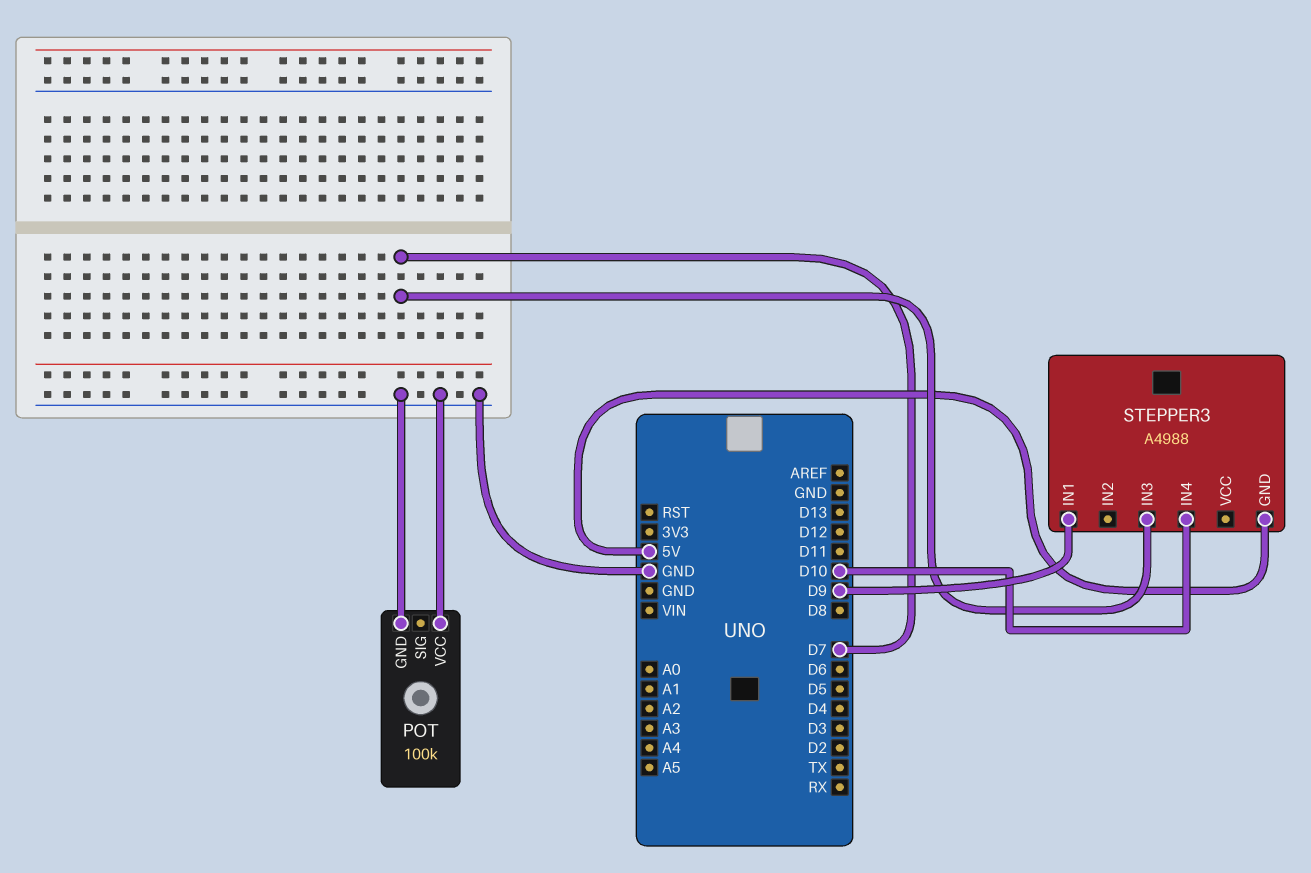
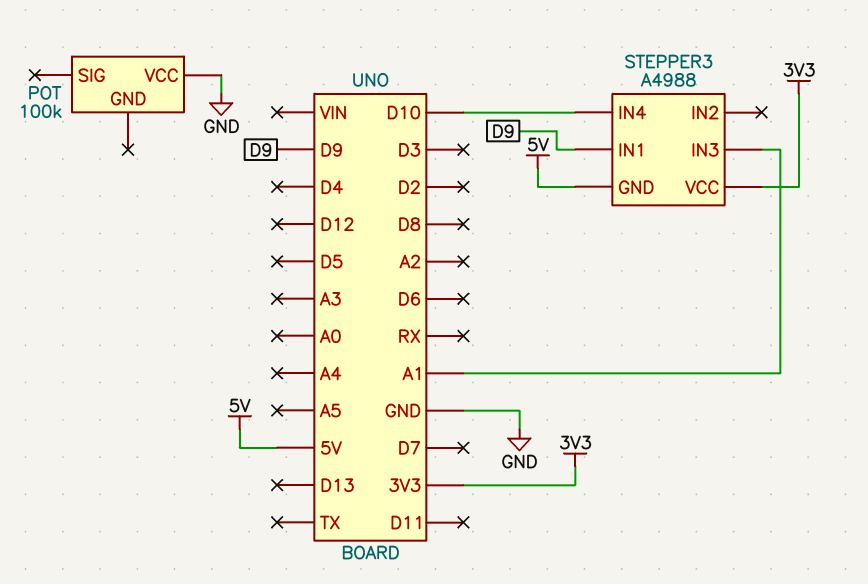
POT pin GND: GND -> none
STEPPER3 pin IN3: D7 -> A1
STEPPER3 pin VCC: none -> 3V3

